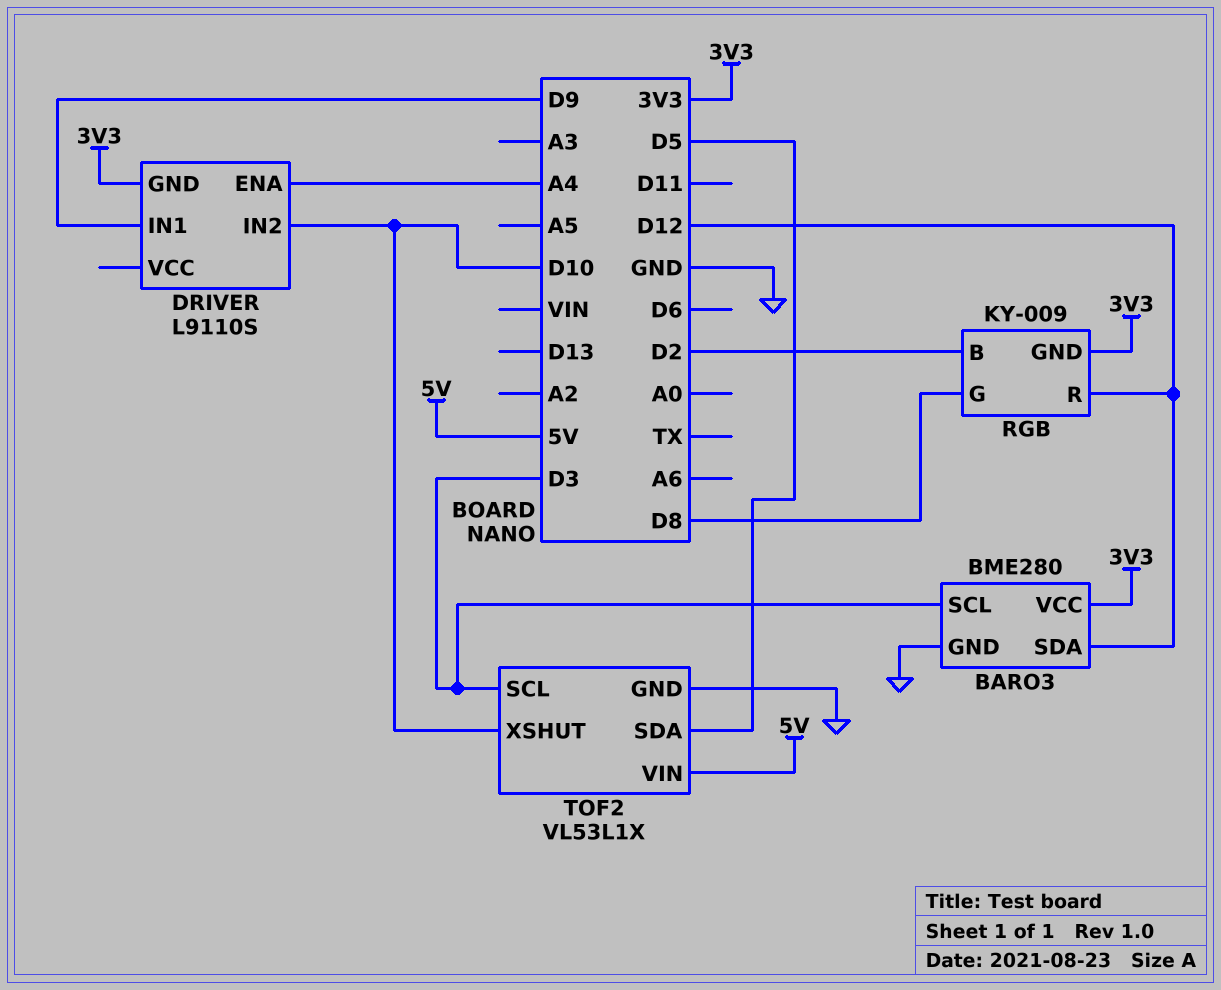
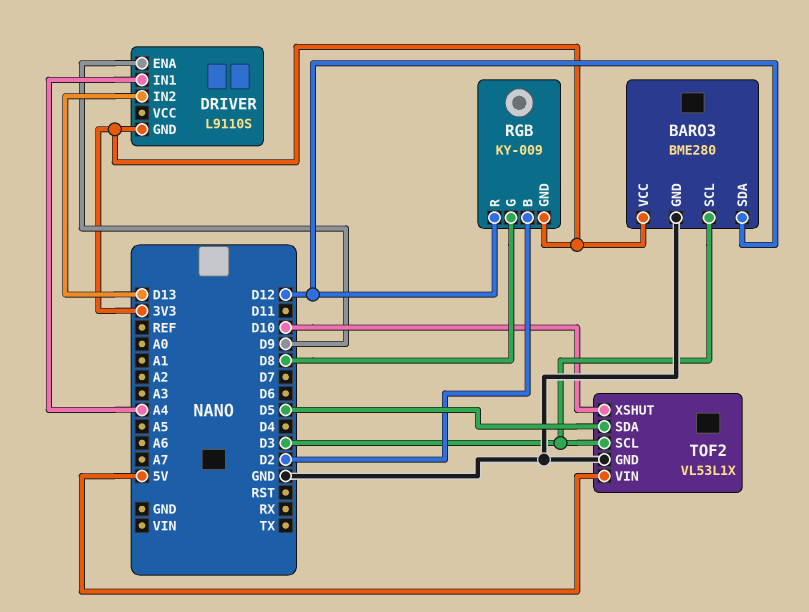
DRIVER pin ENA: A4 -> D9
DRIVER pin IN1: D9 -> A4
DRIVER pin IN2: D10 -> D13

